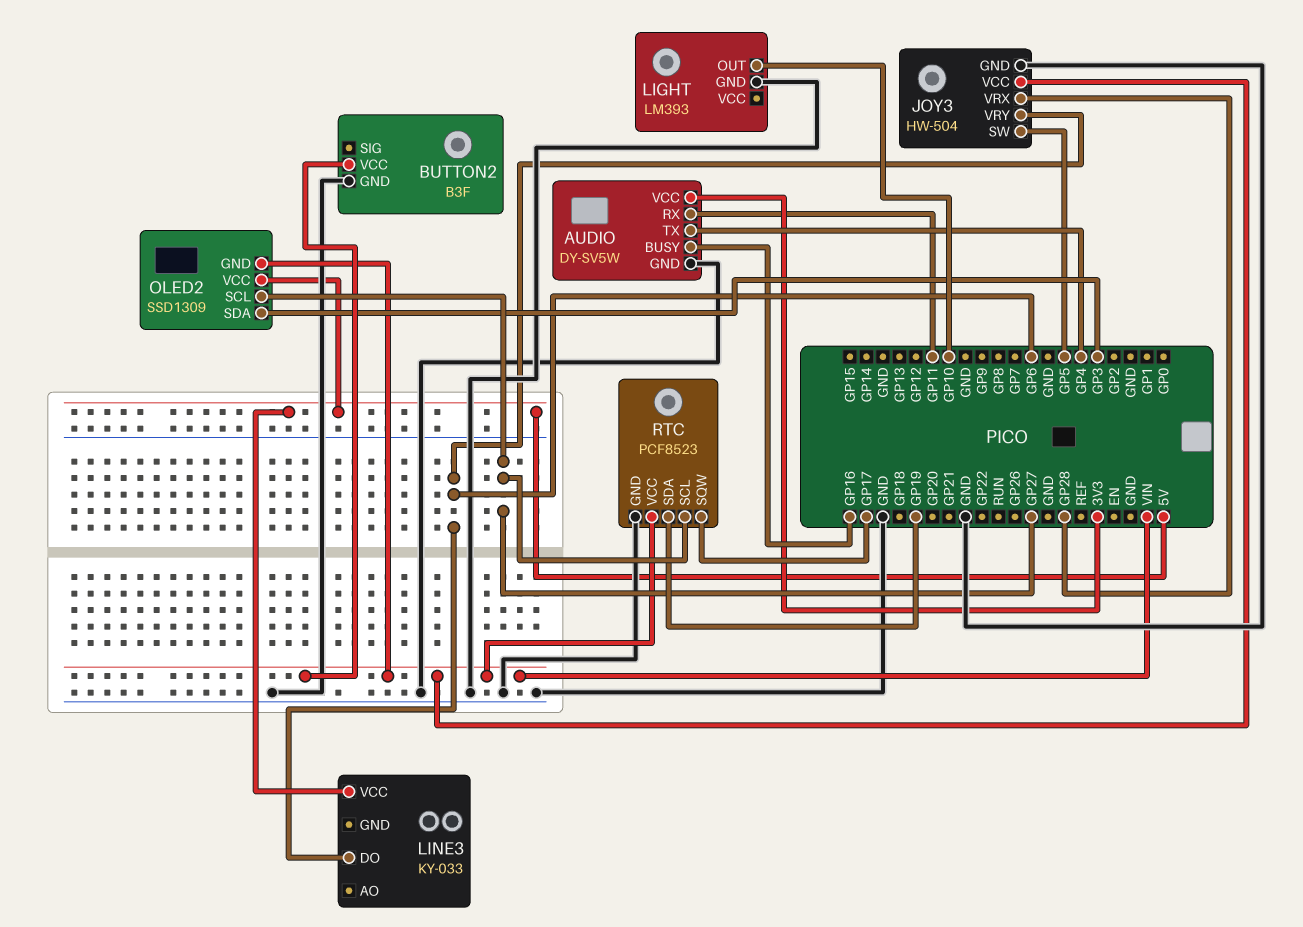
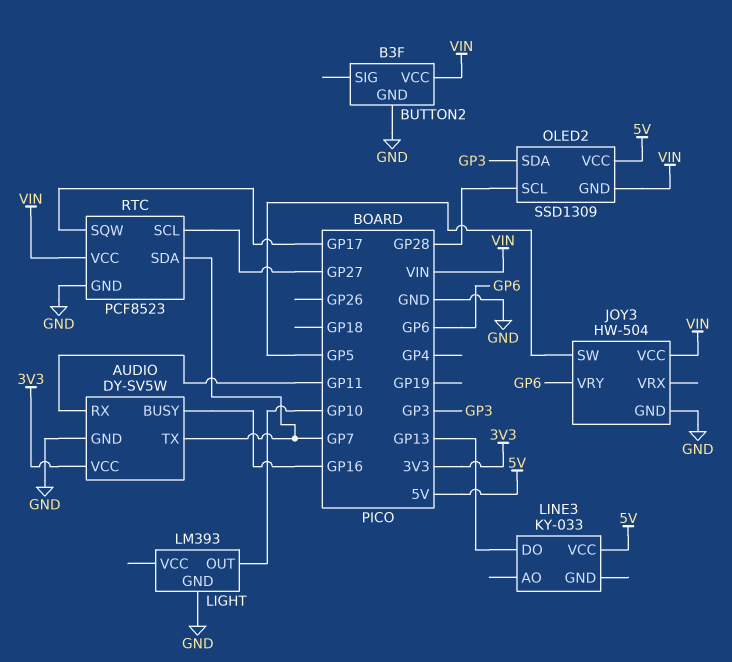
AUDIO pin TX: GP4 -> GP7
JOY3 pin VRX: GP28 -> none
LINE3 pin DO: GP6 -> GP13
OLED2 pin SCL: GP27 -> GP28
RTC pin SDA: GP19 -> GP7

